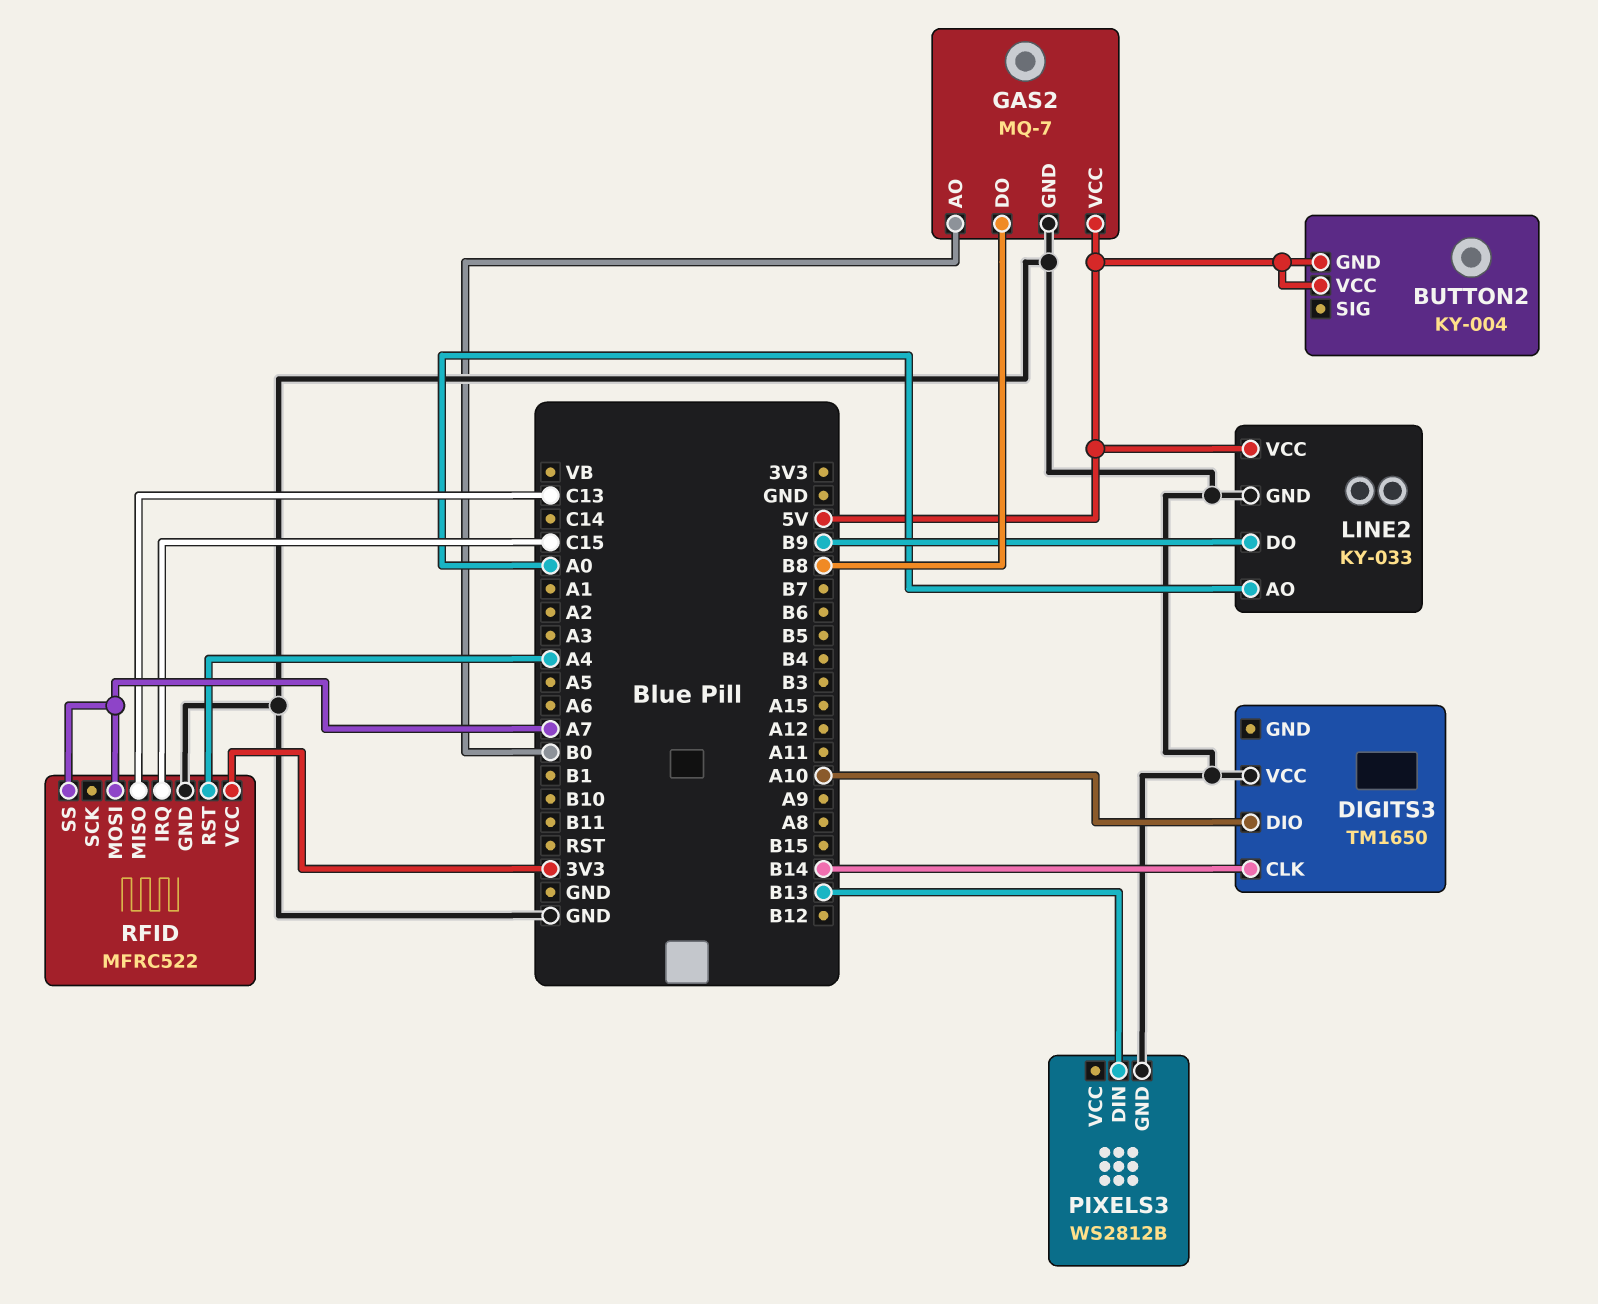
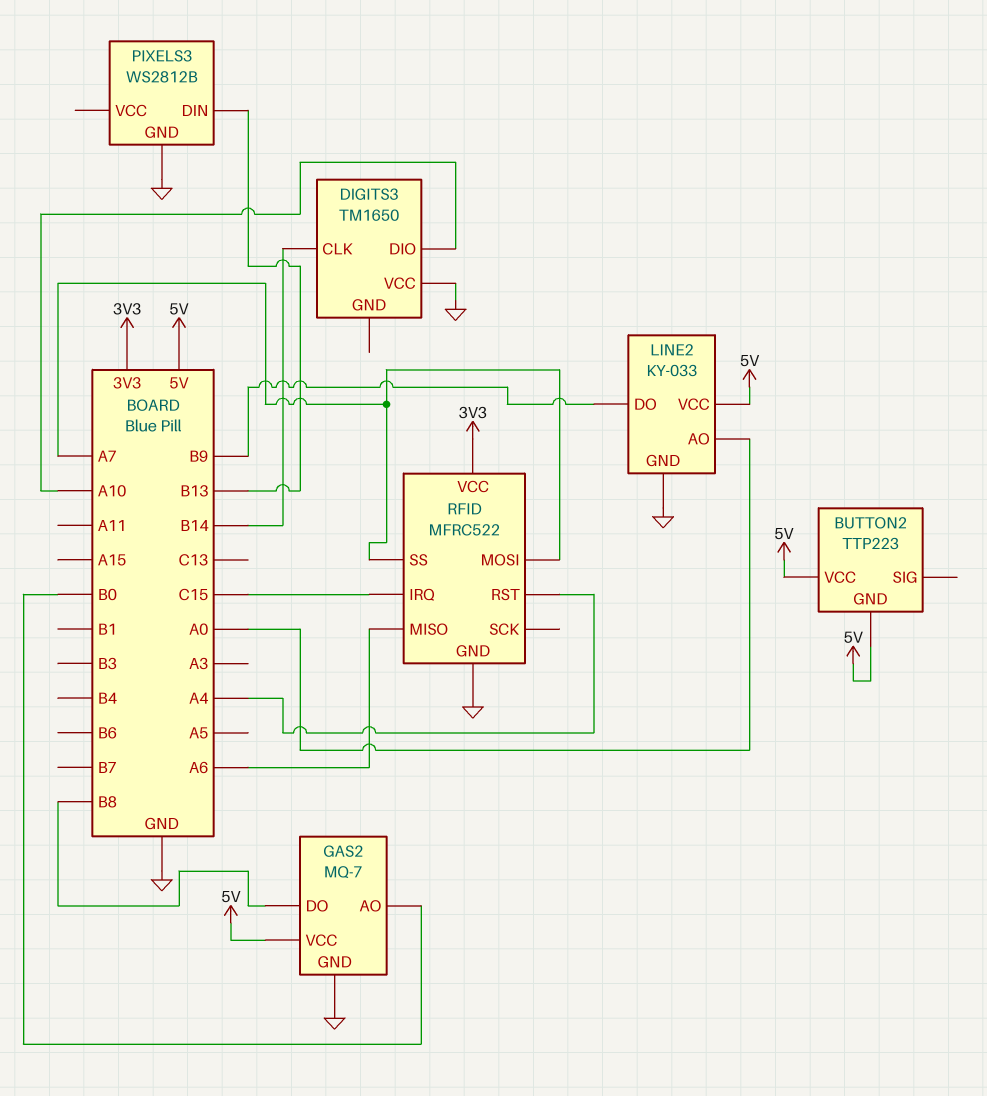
BUTTON2: KY-004 -> TTP223
RFID pin MISO: C13 -> A6

